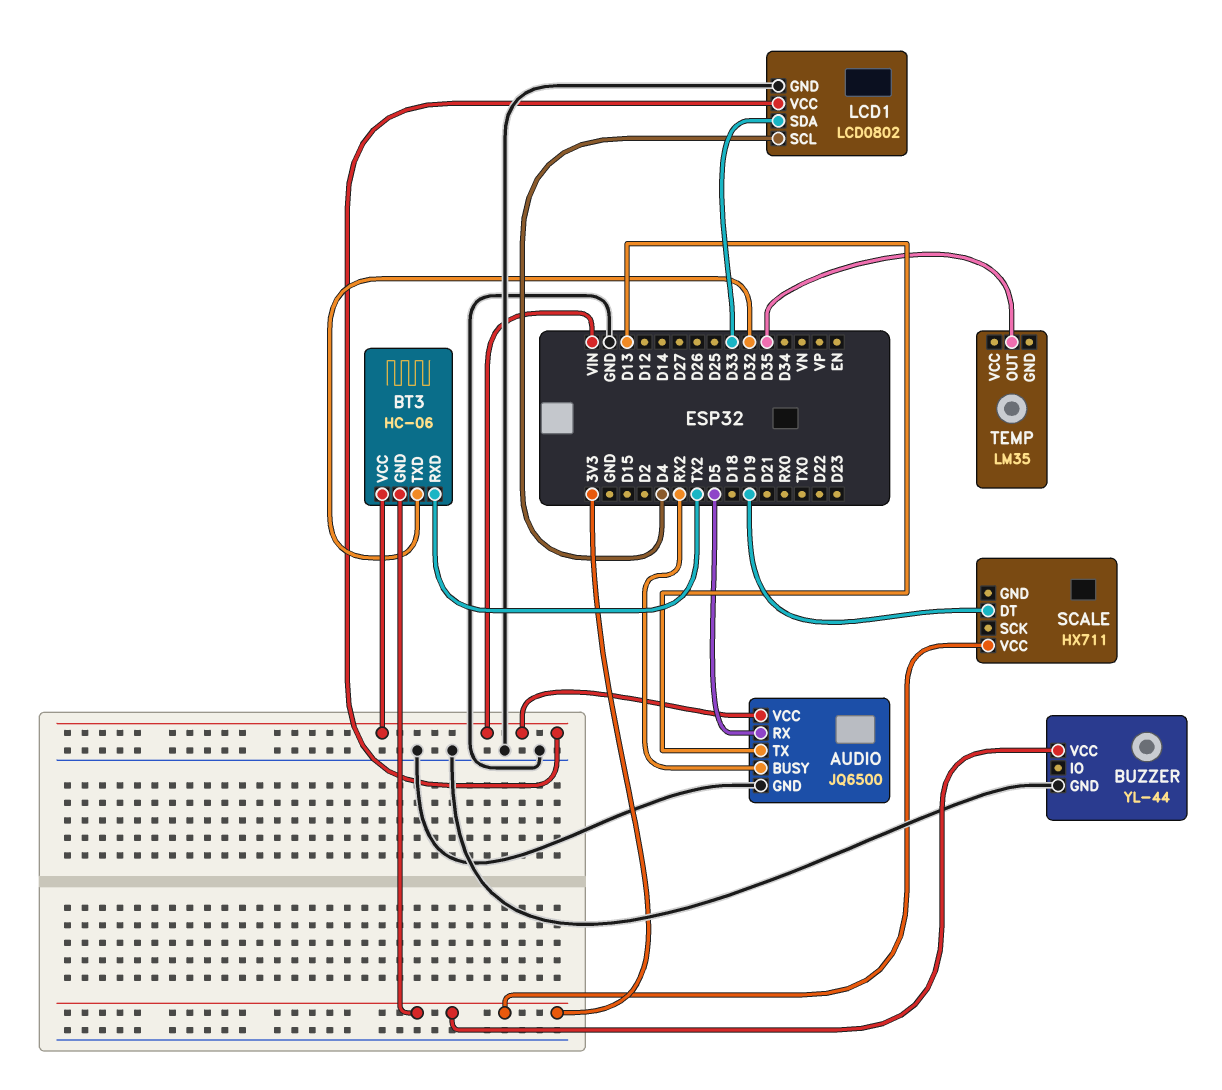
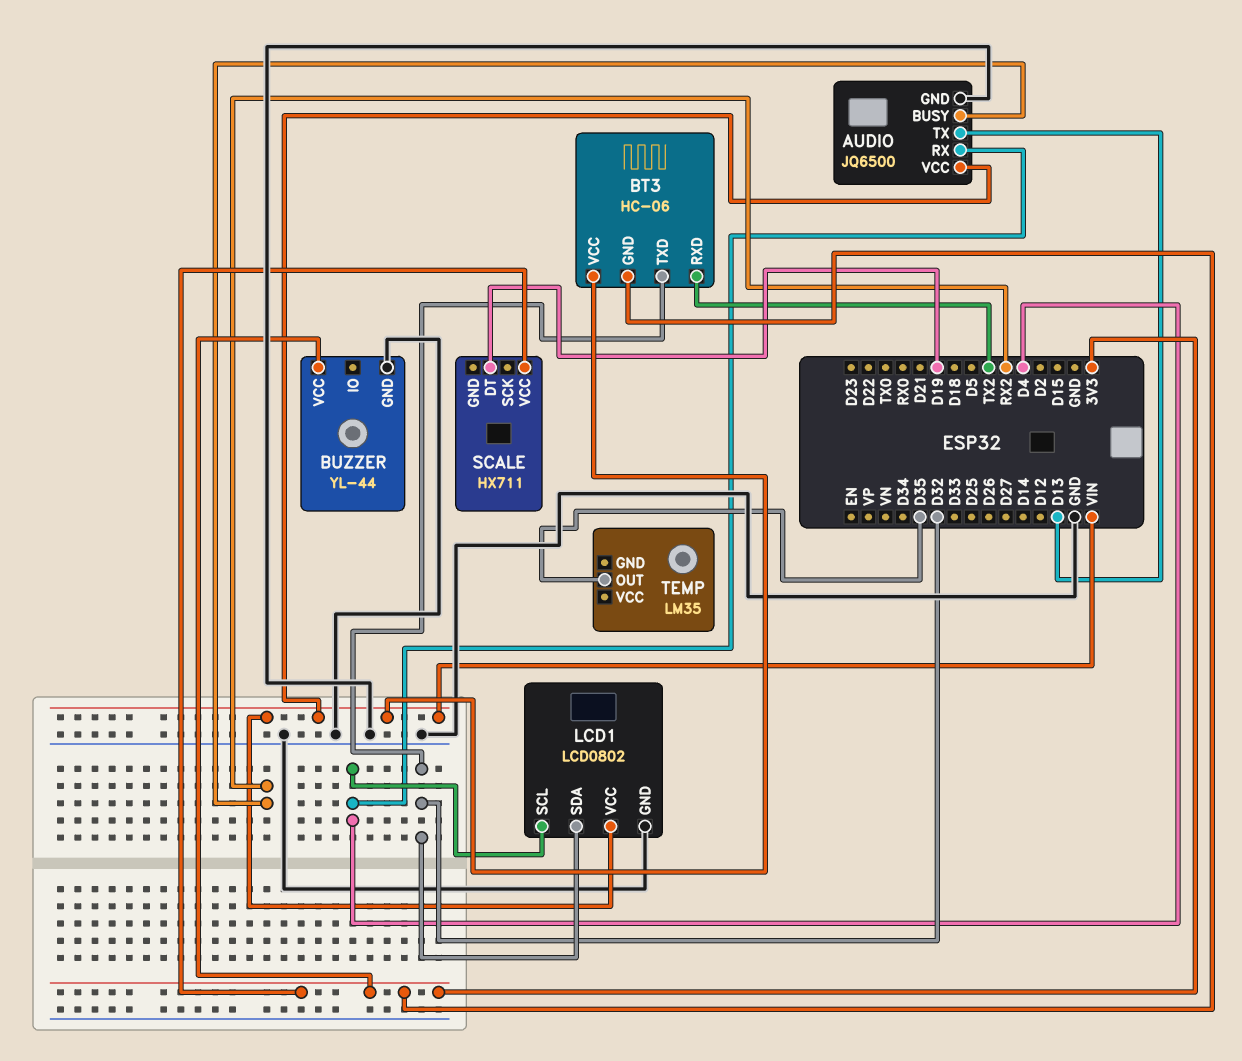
AUDIO pin RX: D5 -> D4
LCD1 pin SDA: D33 -> D32

